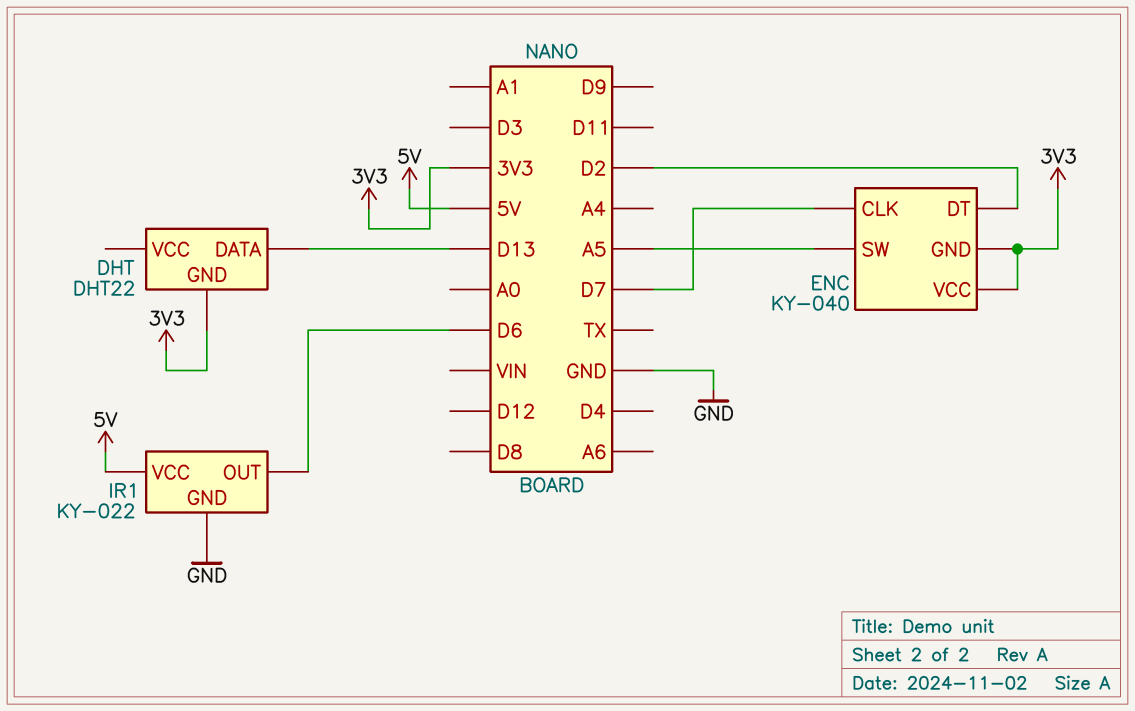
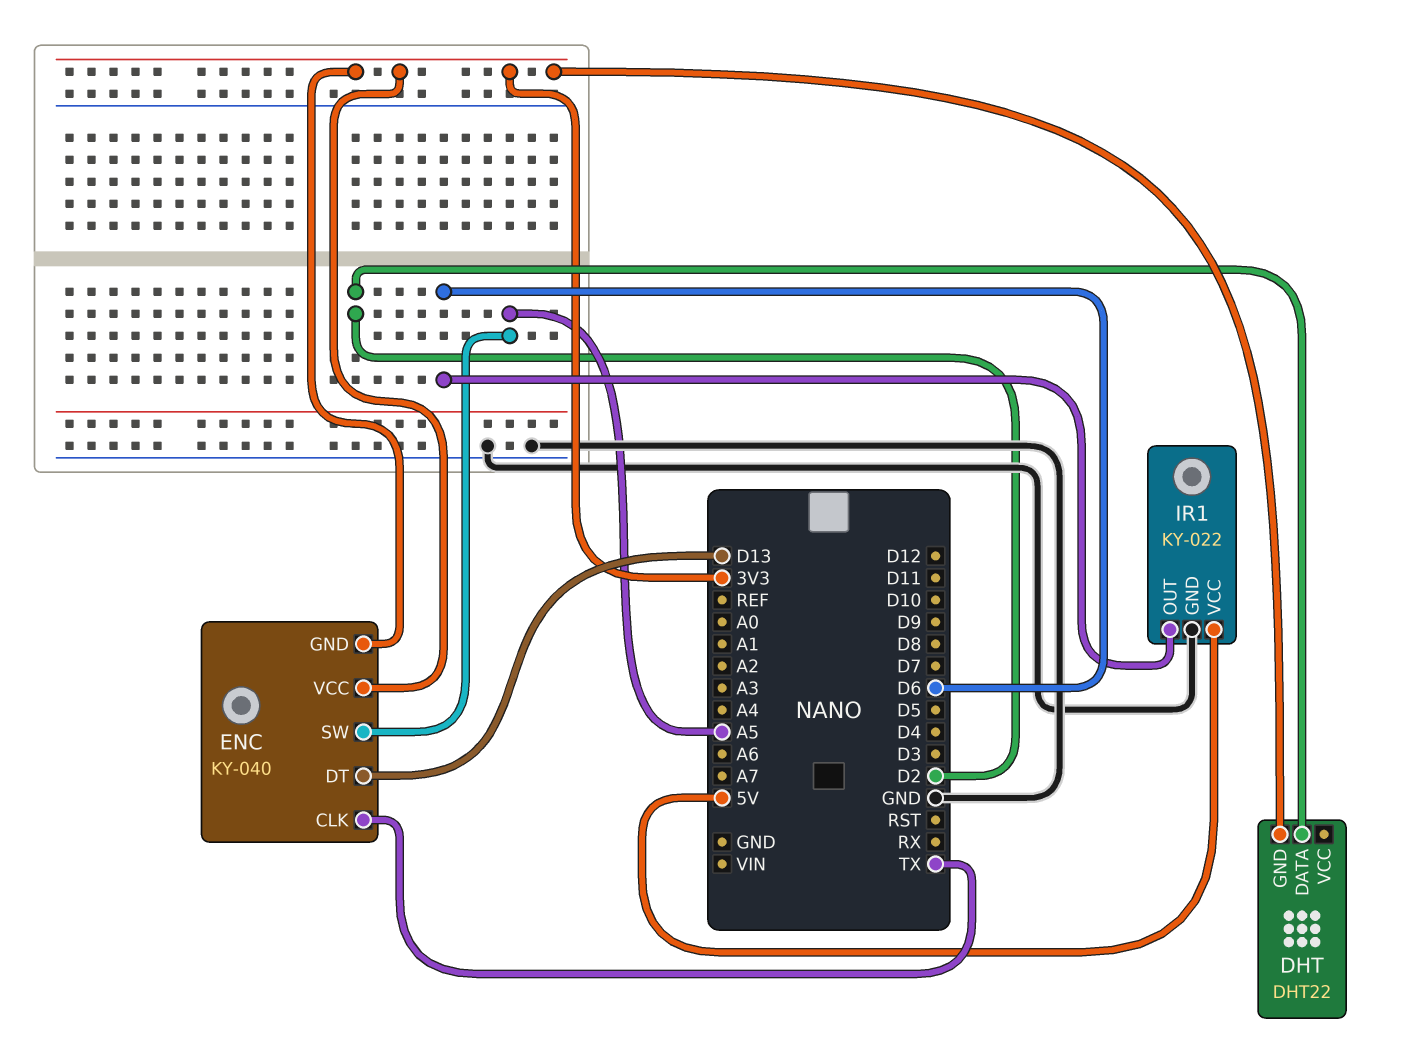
DHT pin DATA: D13 -> D2
ENC pin CLK: D7 -> TX
ENC pin DT: D2 -> D13

